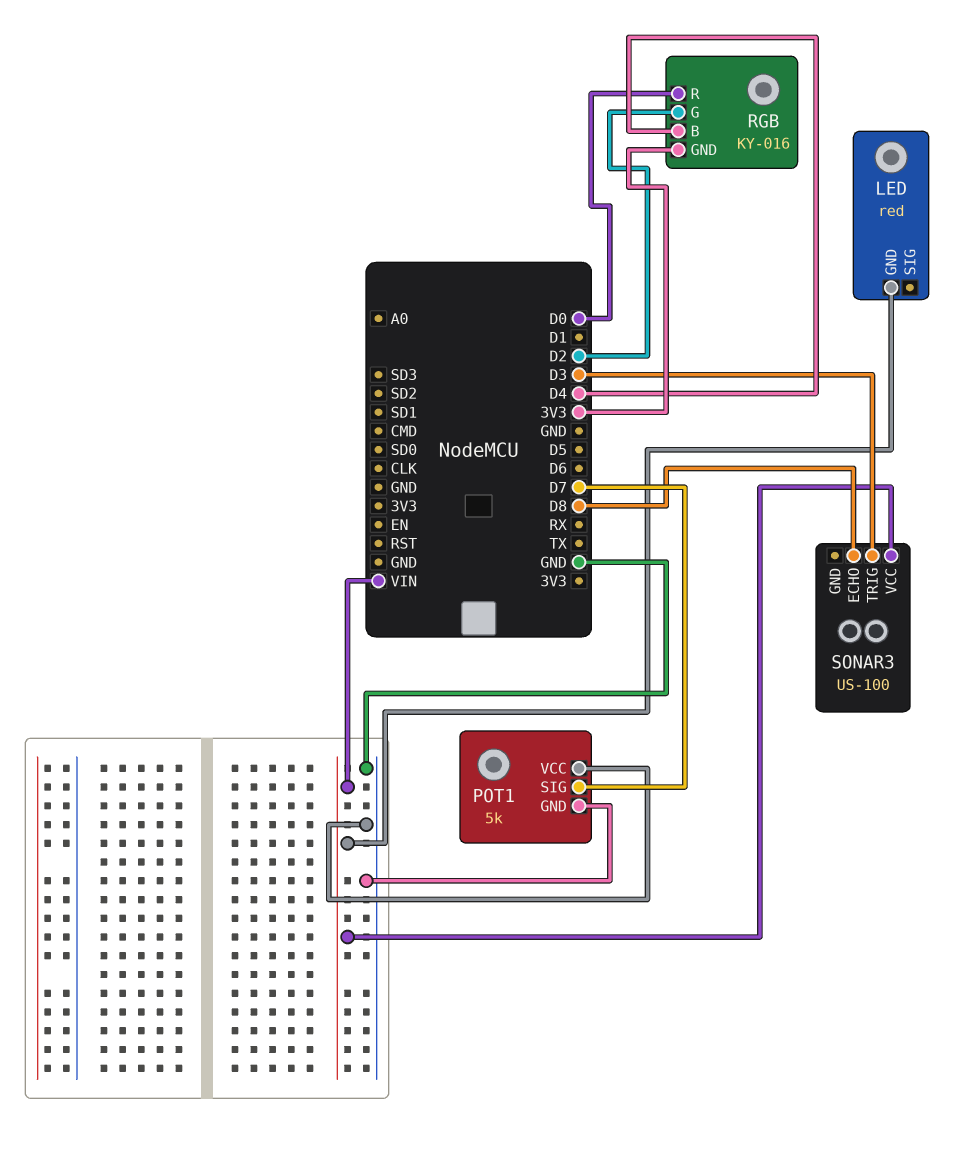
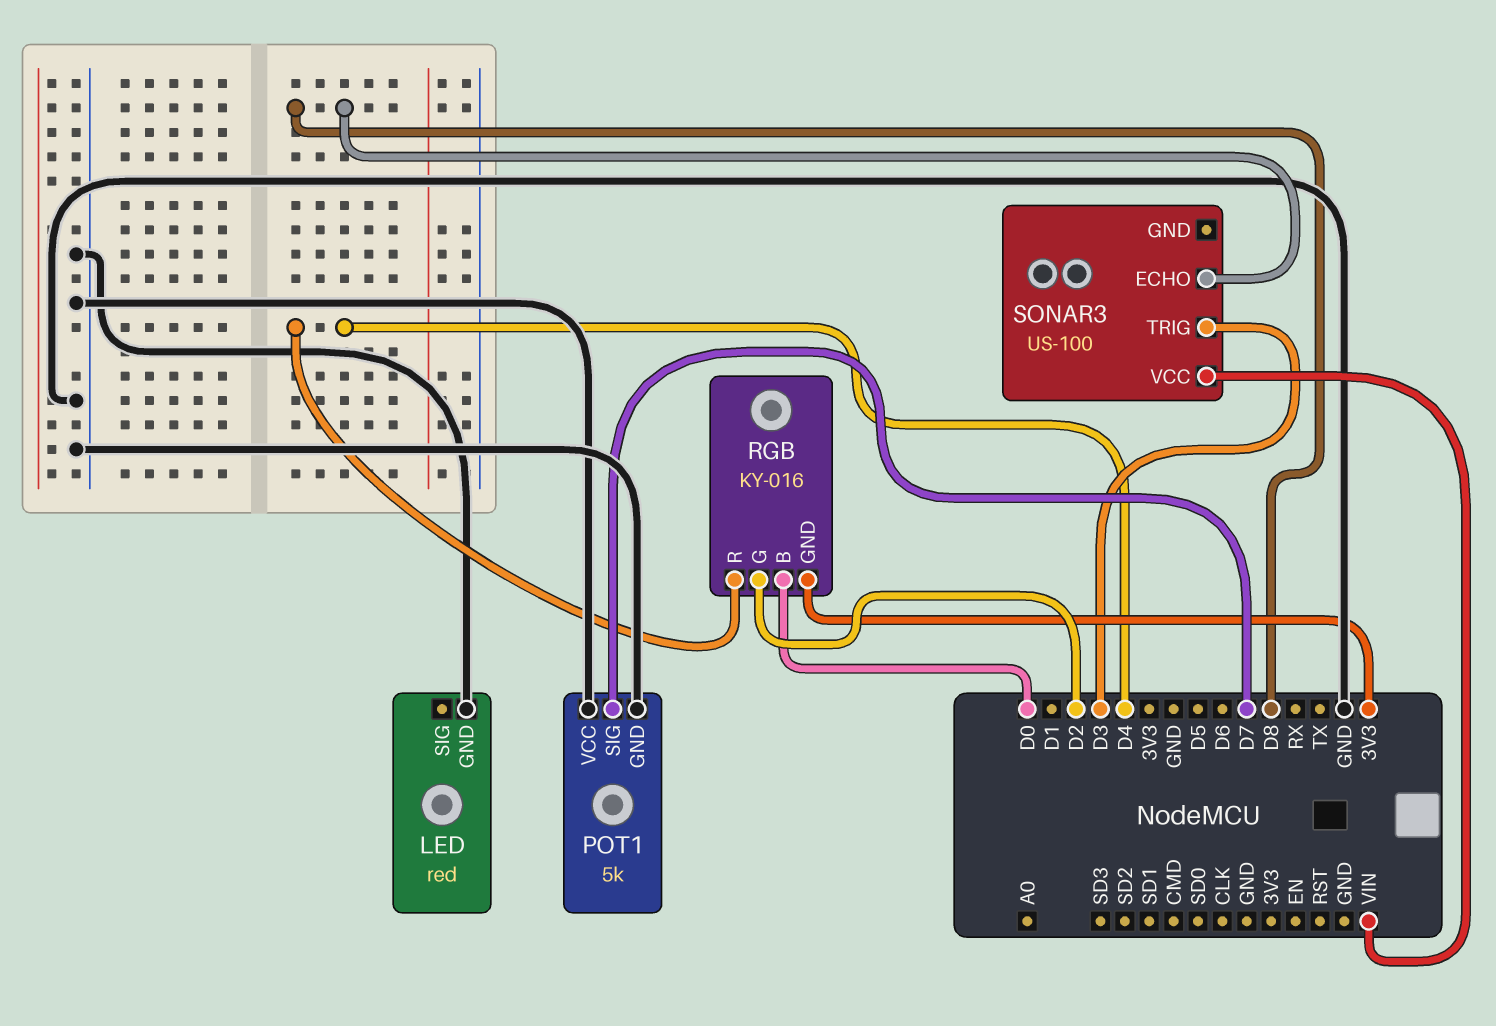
LED pin GND: VIN -> GND
RGB pin B: D4 -> D0
RGB pin R: D0 -> D4

